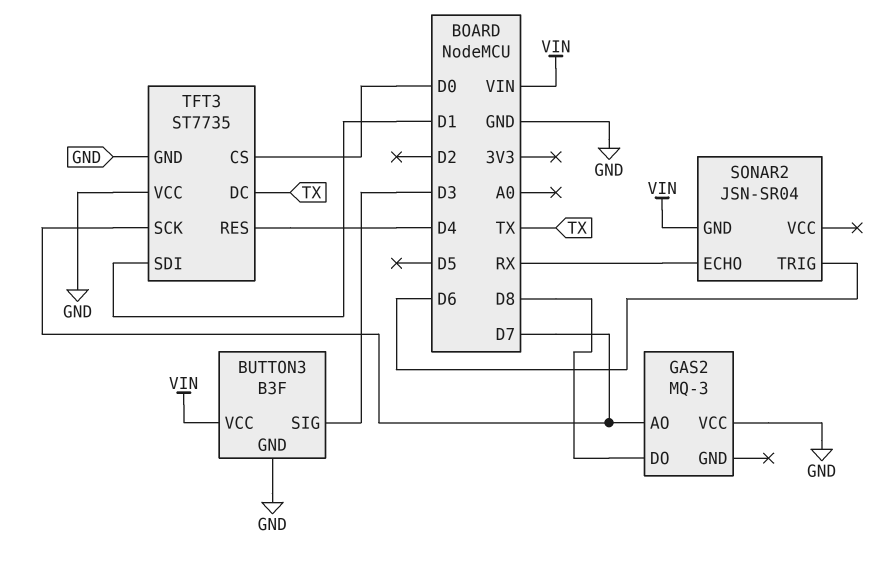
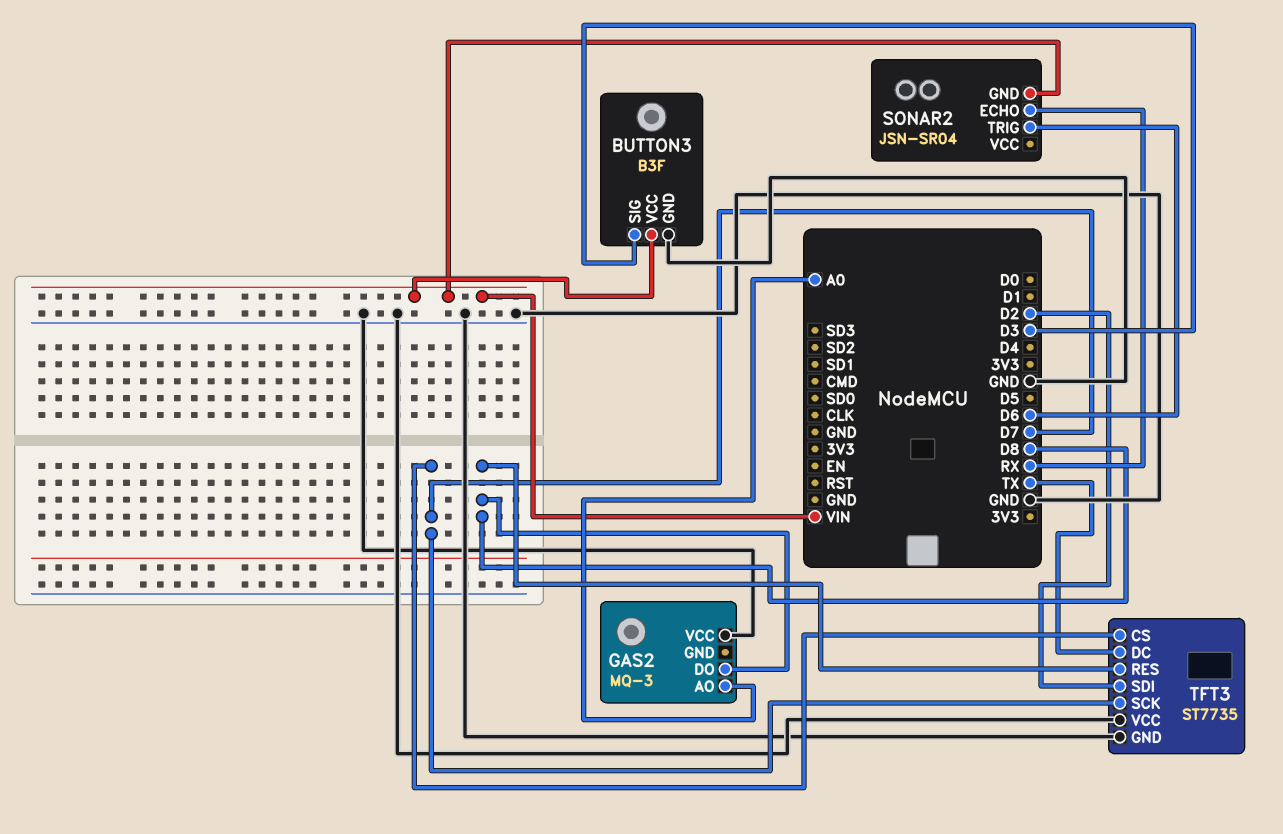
GAS2 pin AO: D7 -> A0
TFT3 pin CS: D0 -> D7
TFT3 pin RES: D4 -> D8
TFT3 pin SDI: D1 -> D2

